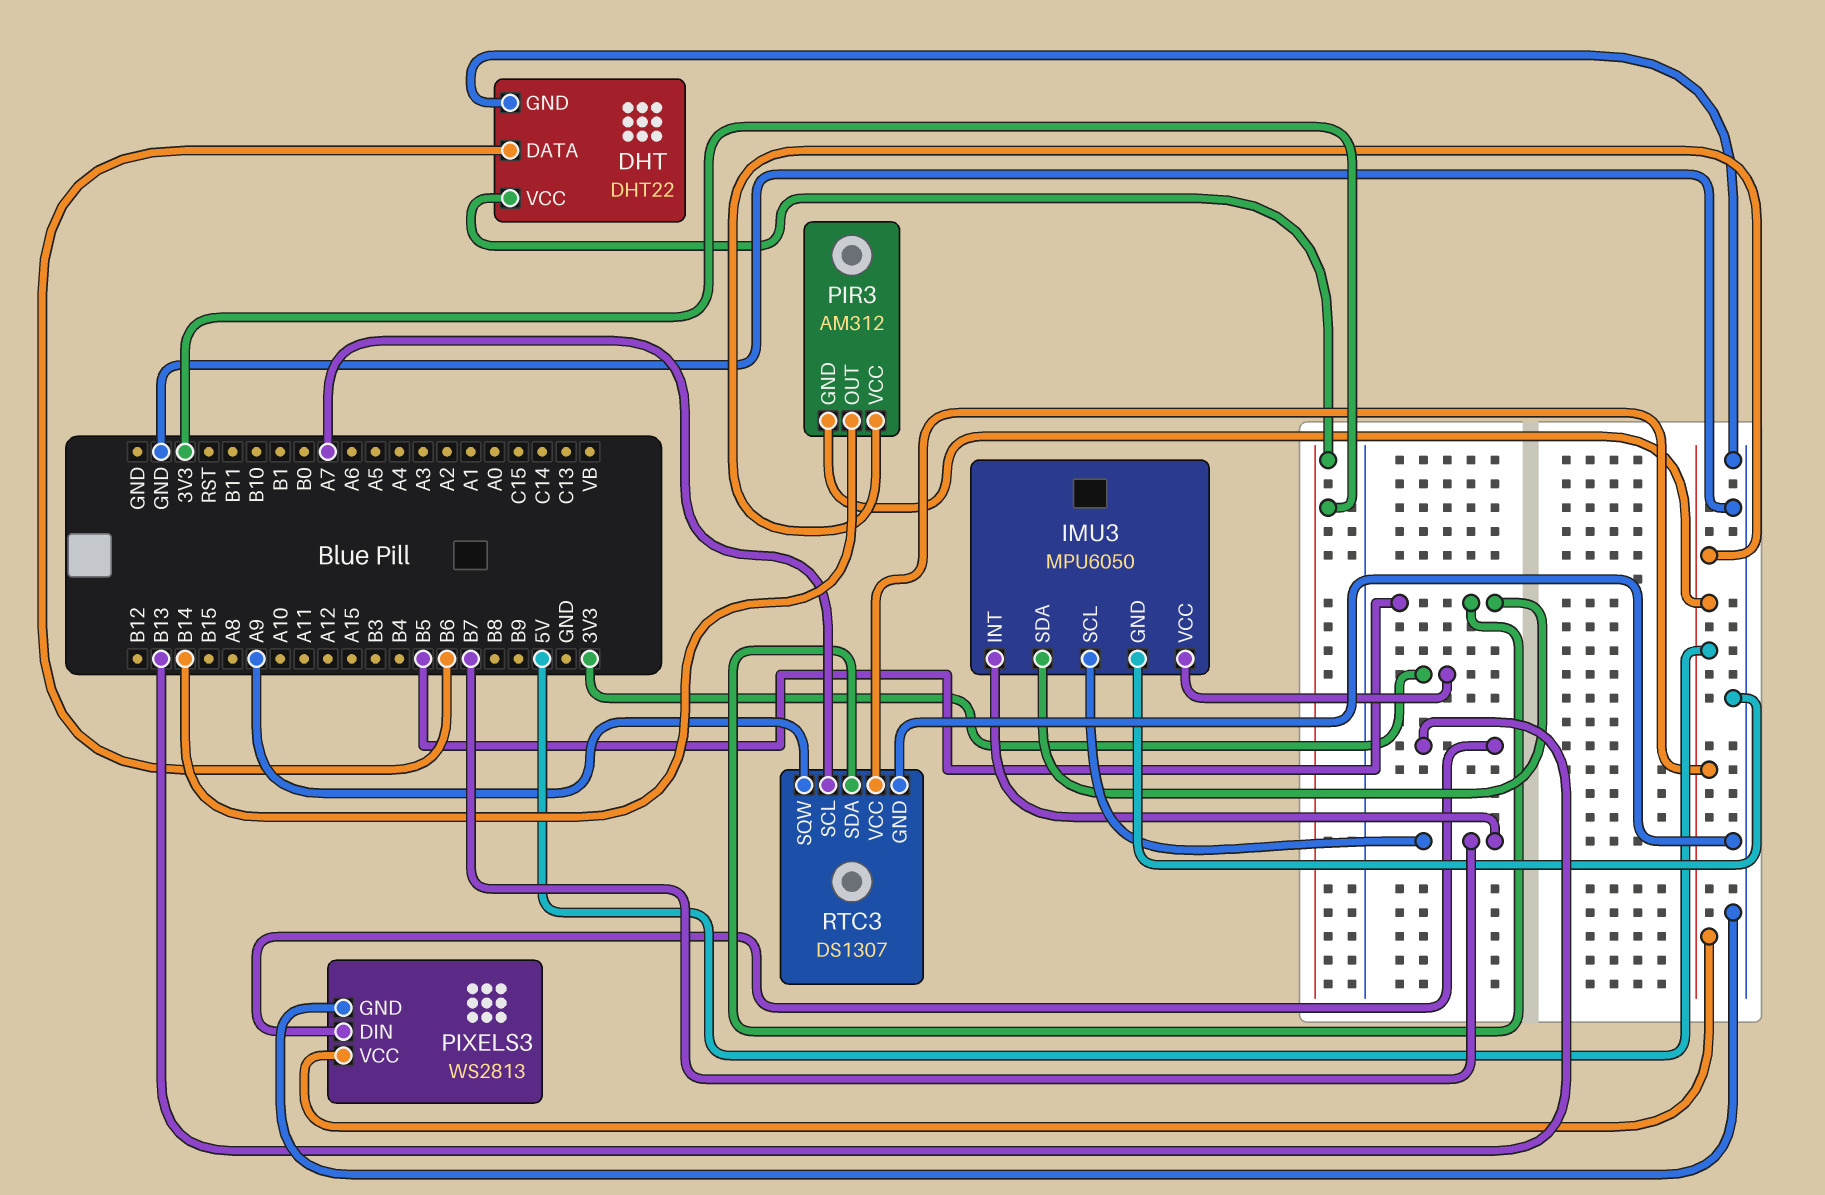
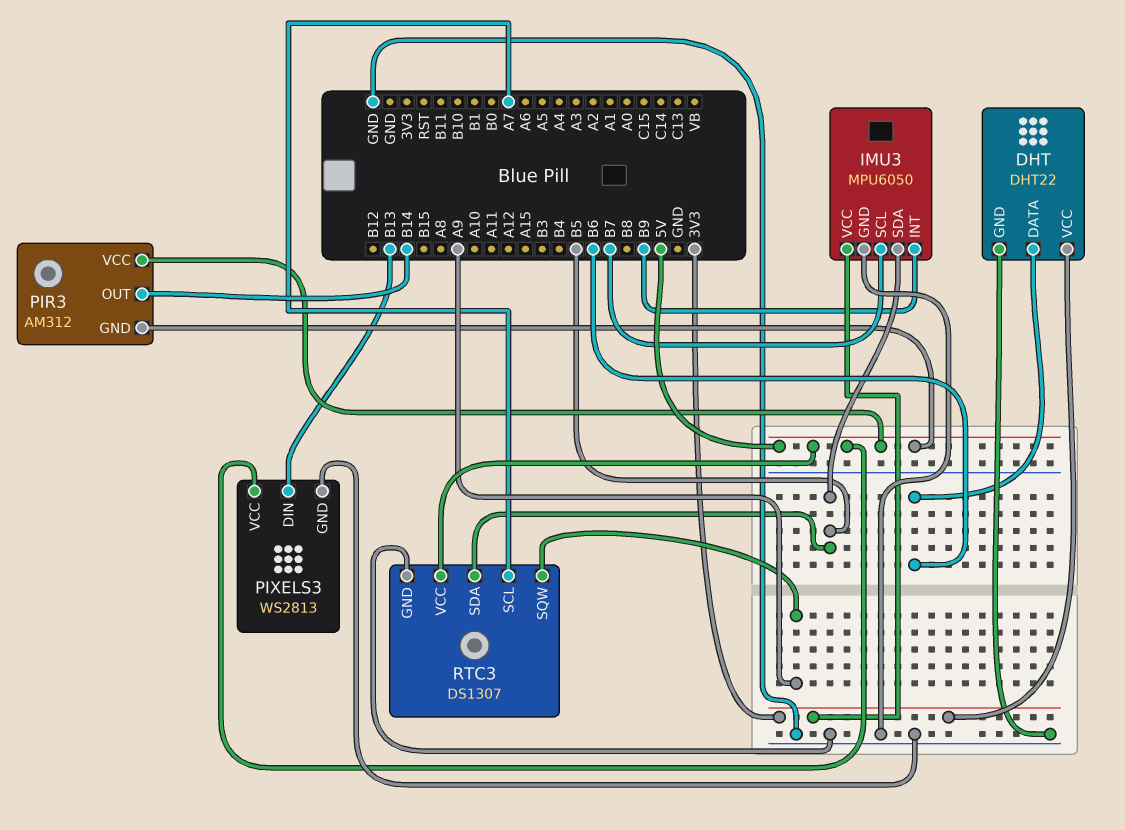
IMU3 pin INT: B7 -> B9

